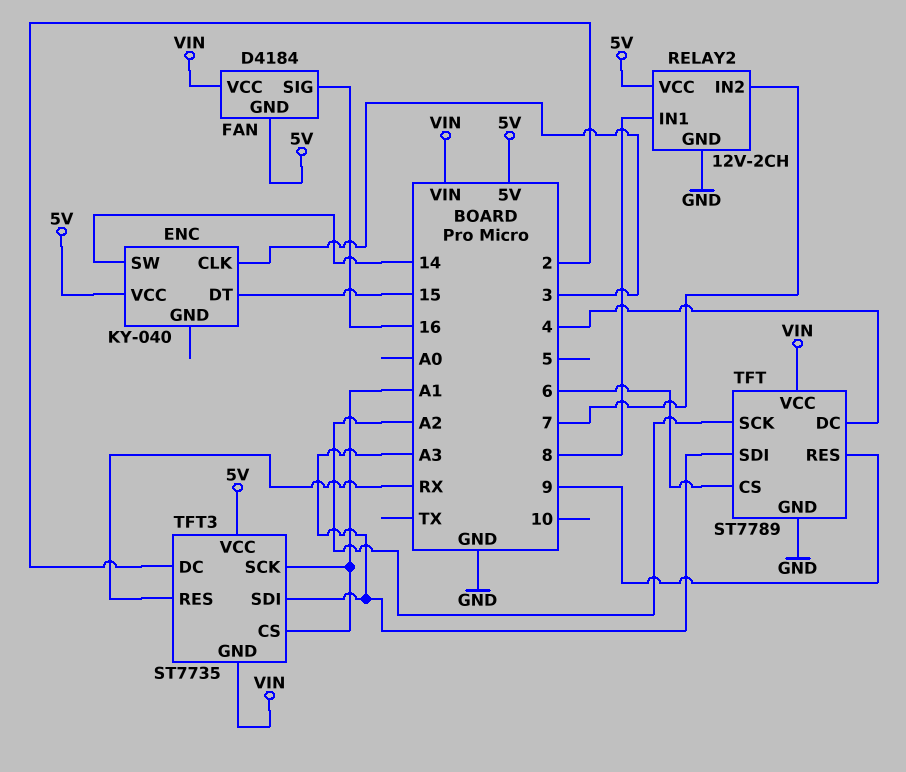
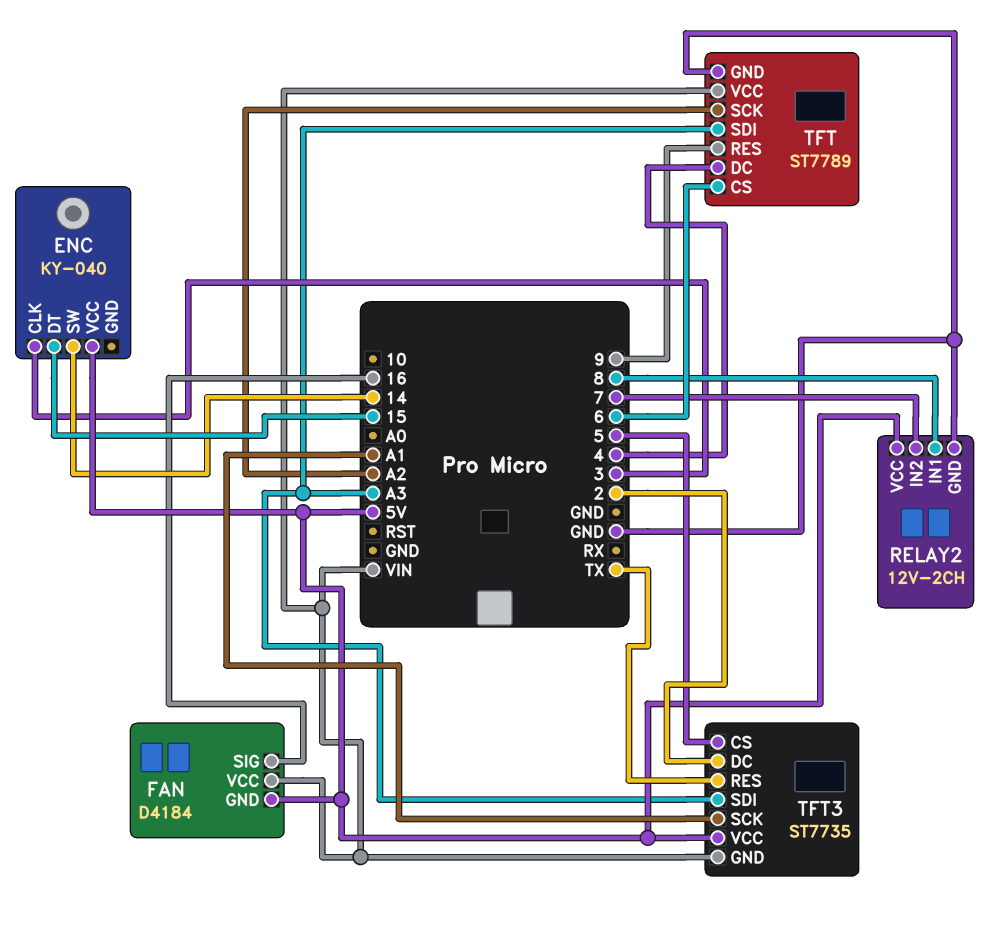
TFT3 pin CS: A1 -> 5
TFT3 pin RES: RX -> TX

